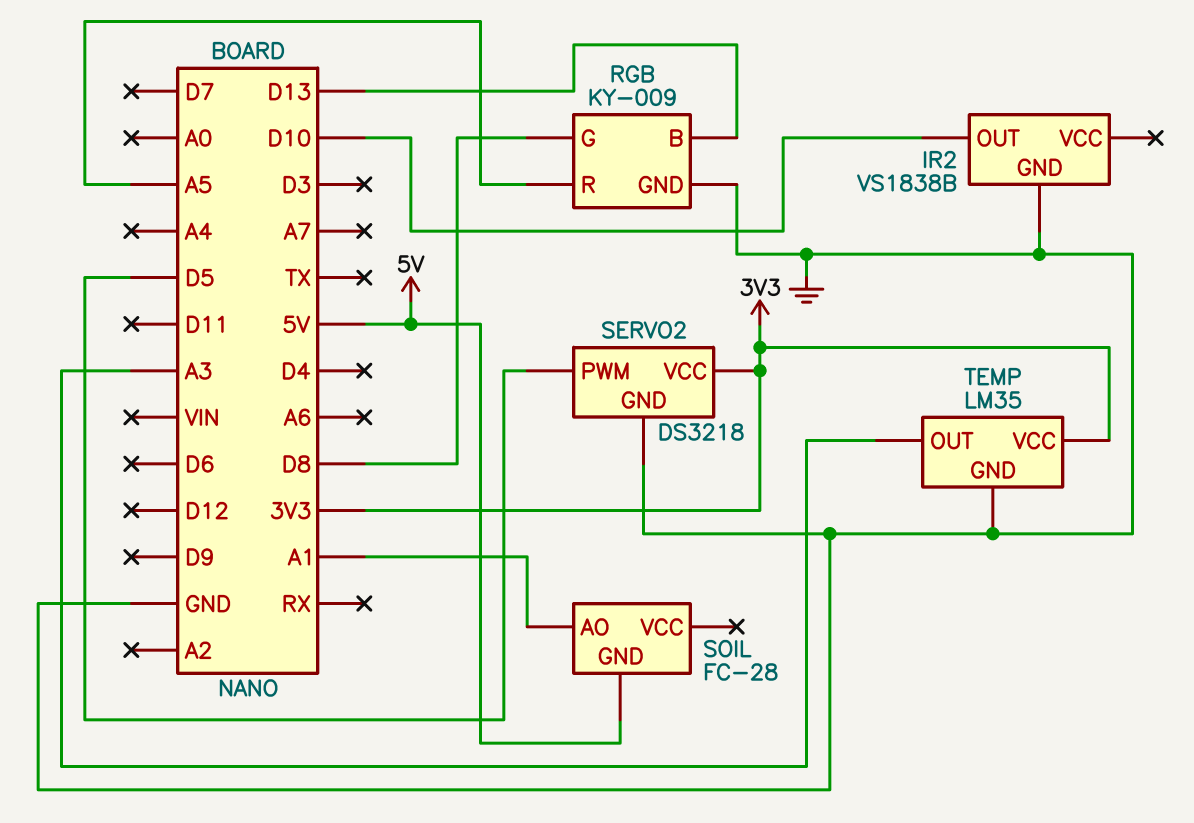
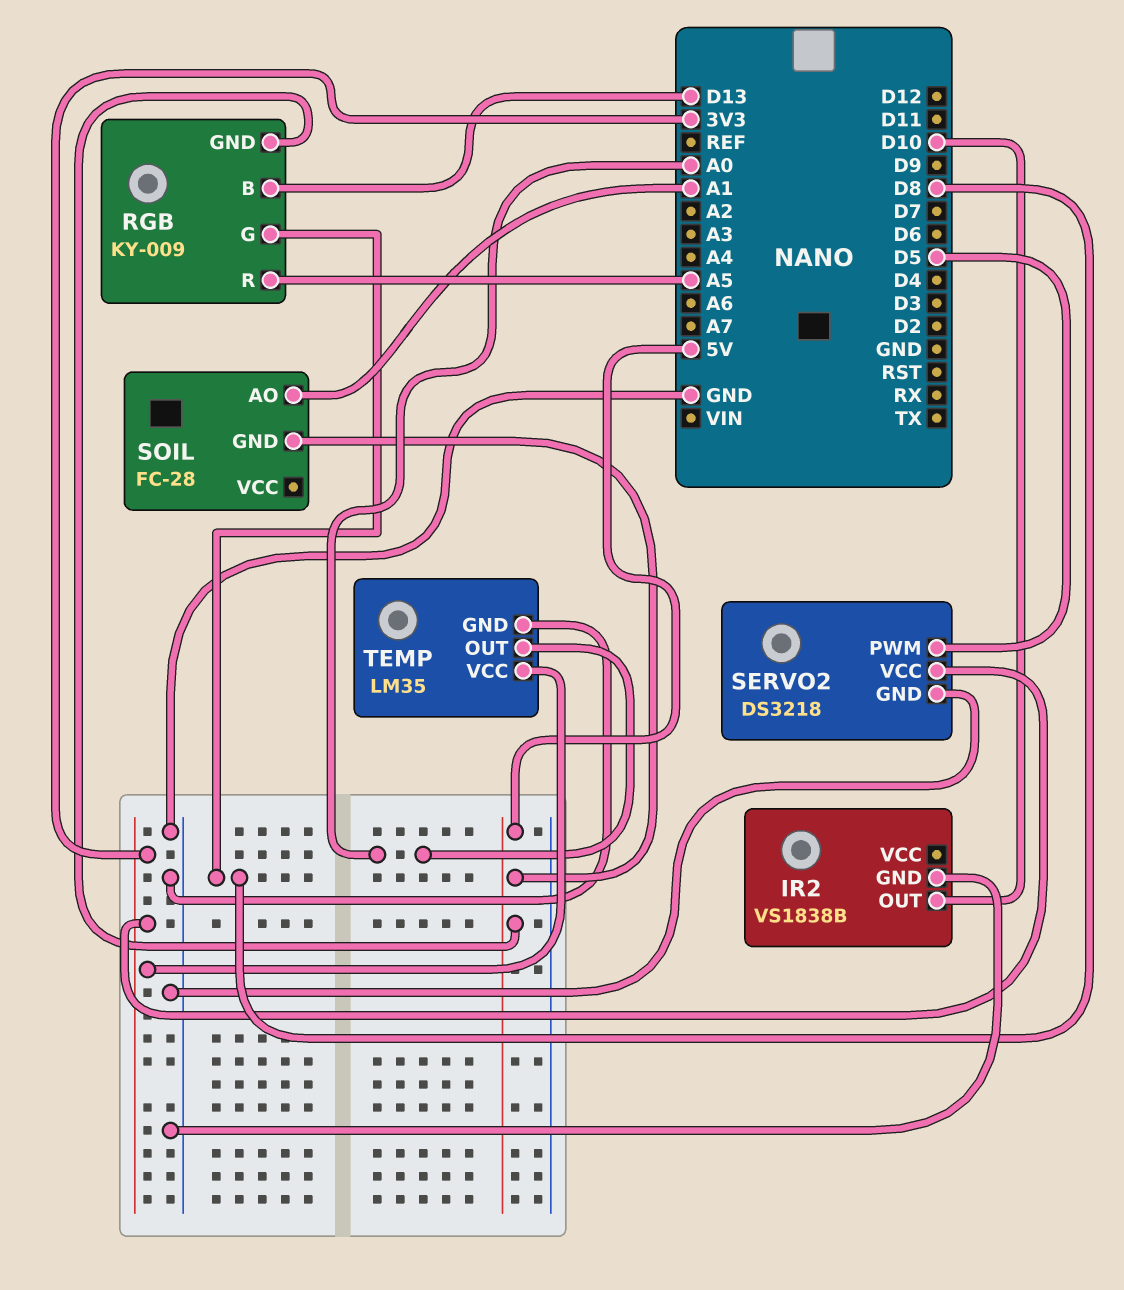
RGB pin GND: GND -> 5V
TEMP pin OUT: A3 -> A0

